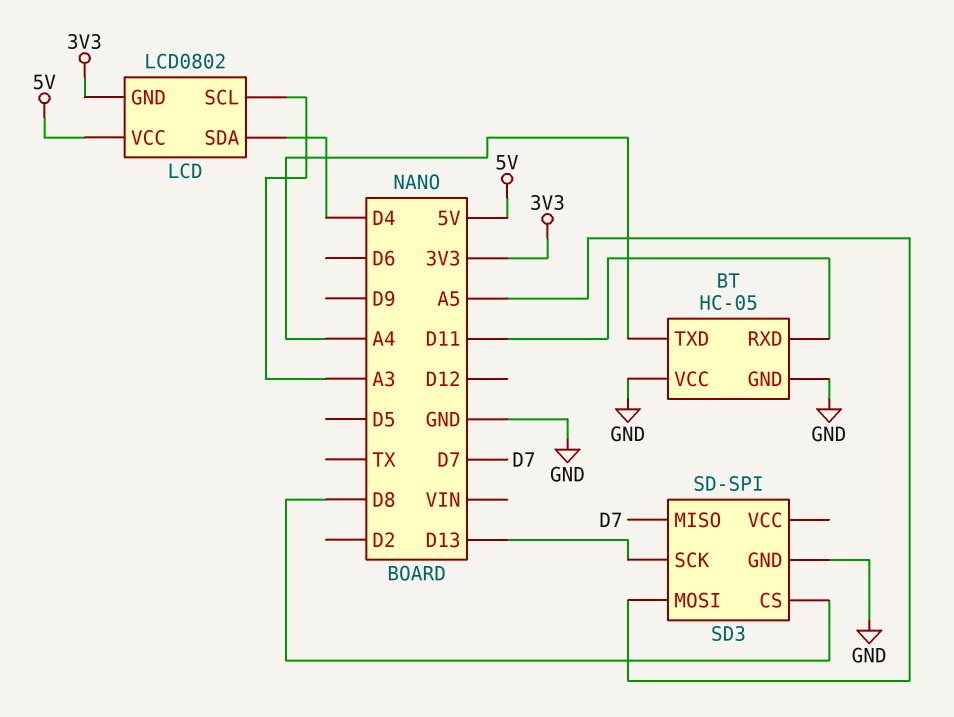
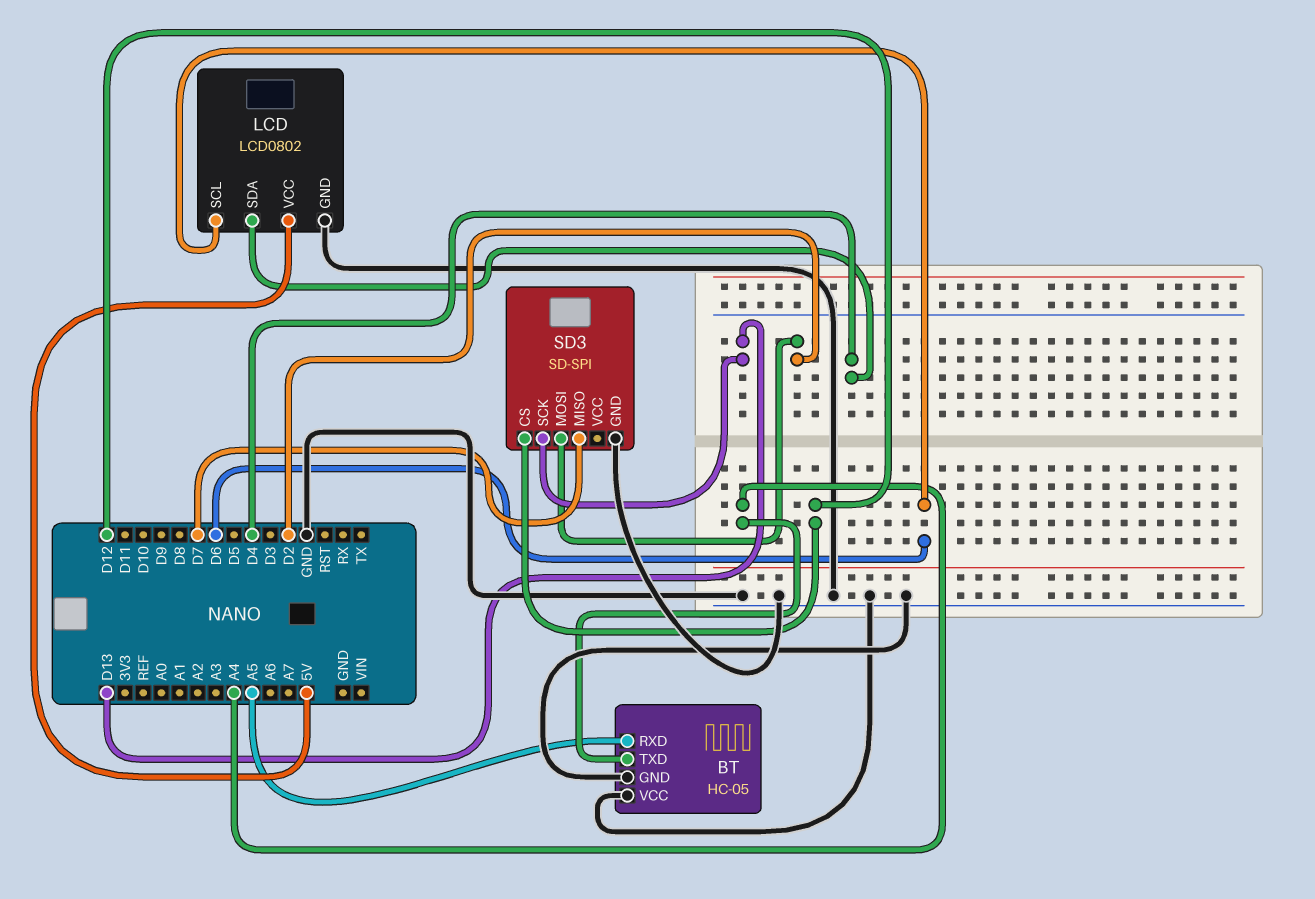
BT pin RXD: D11 -> A5
LCD pin GND: 3V3 -> GND
LCD pin SCL: A3 -> D6
SD3 pin CS: D8 -> D12
SD3 pin MOSI: A5 -> D2

